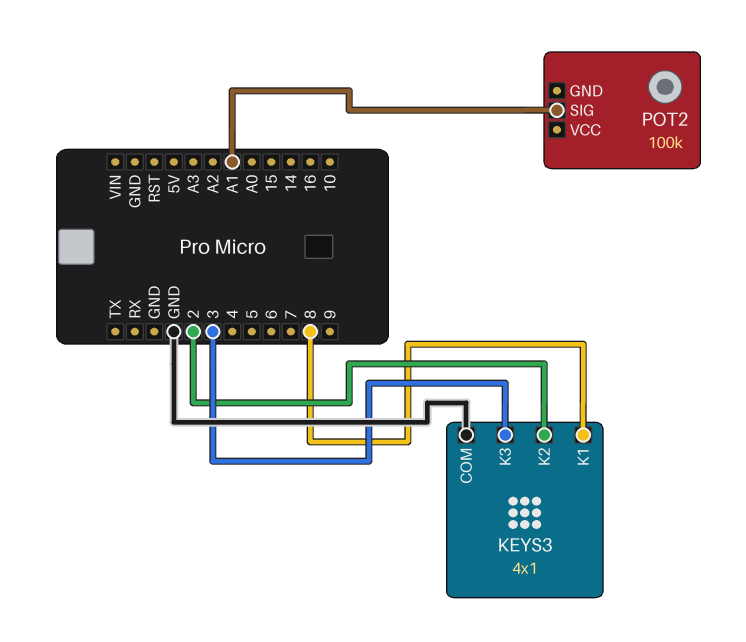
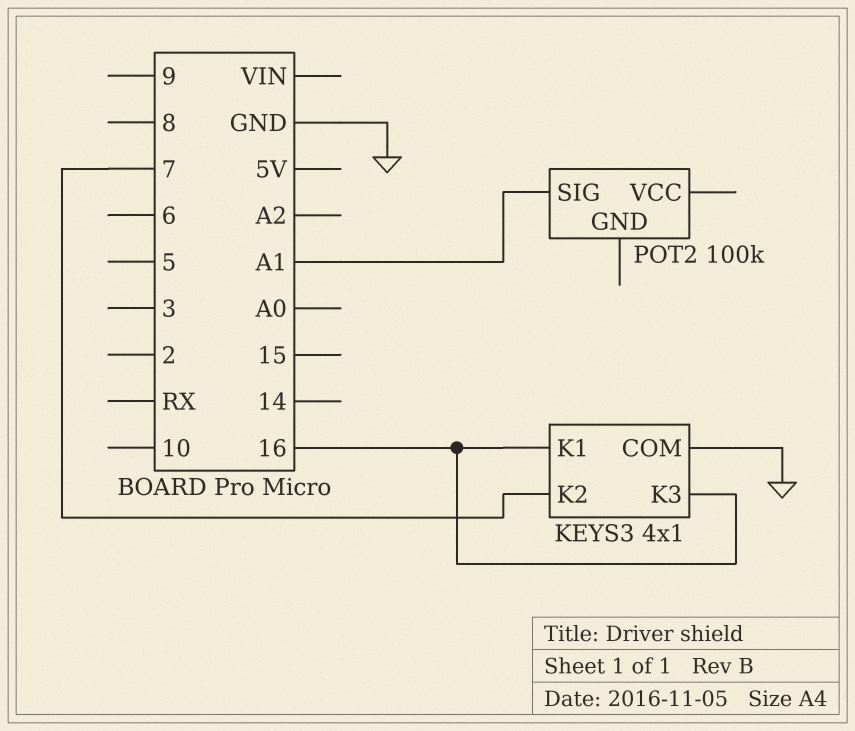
KEYS3 pin K1: 8 -> 16
KEYS3 pin K2: 2 -> 7
KEYS3 pin K3: 3 -> 16

